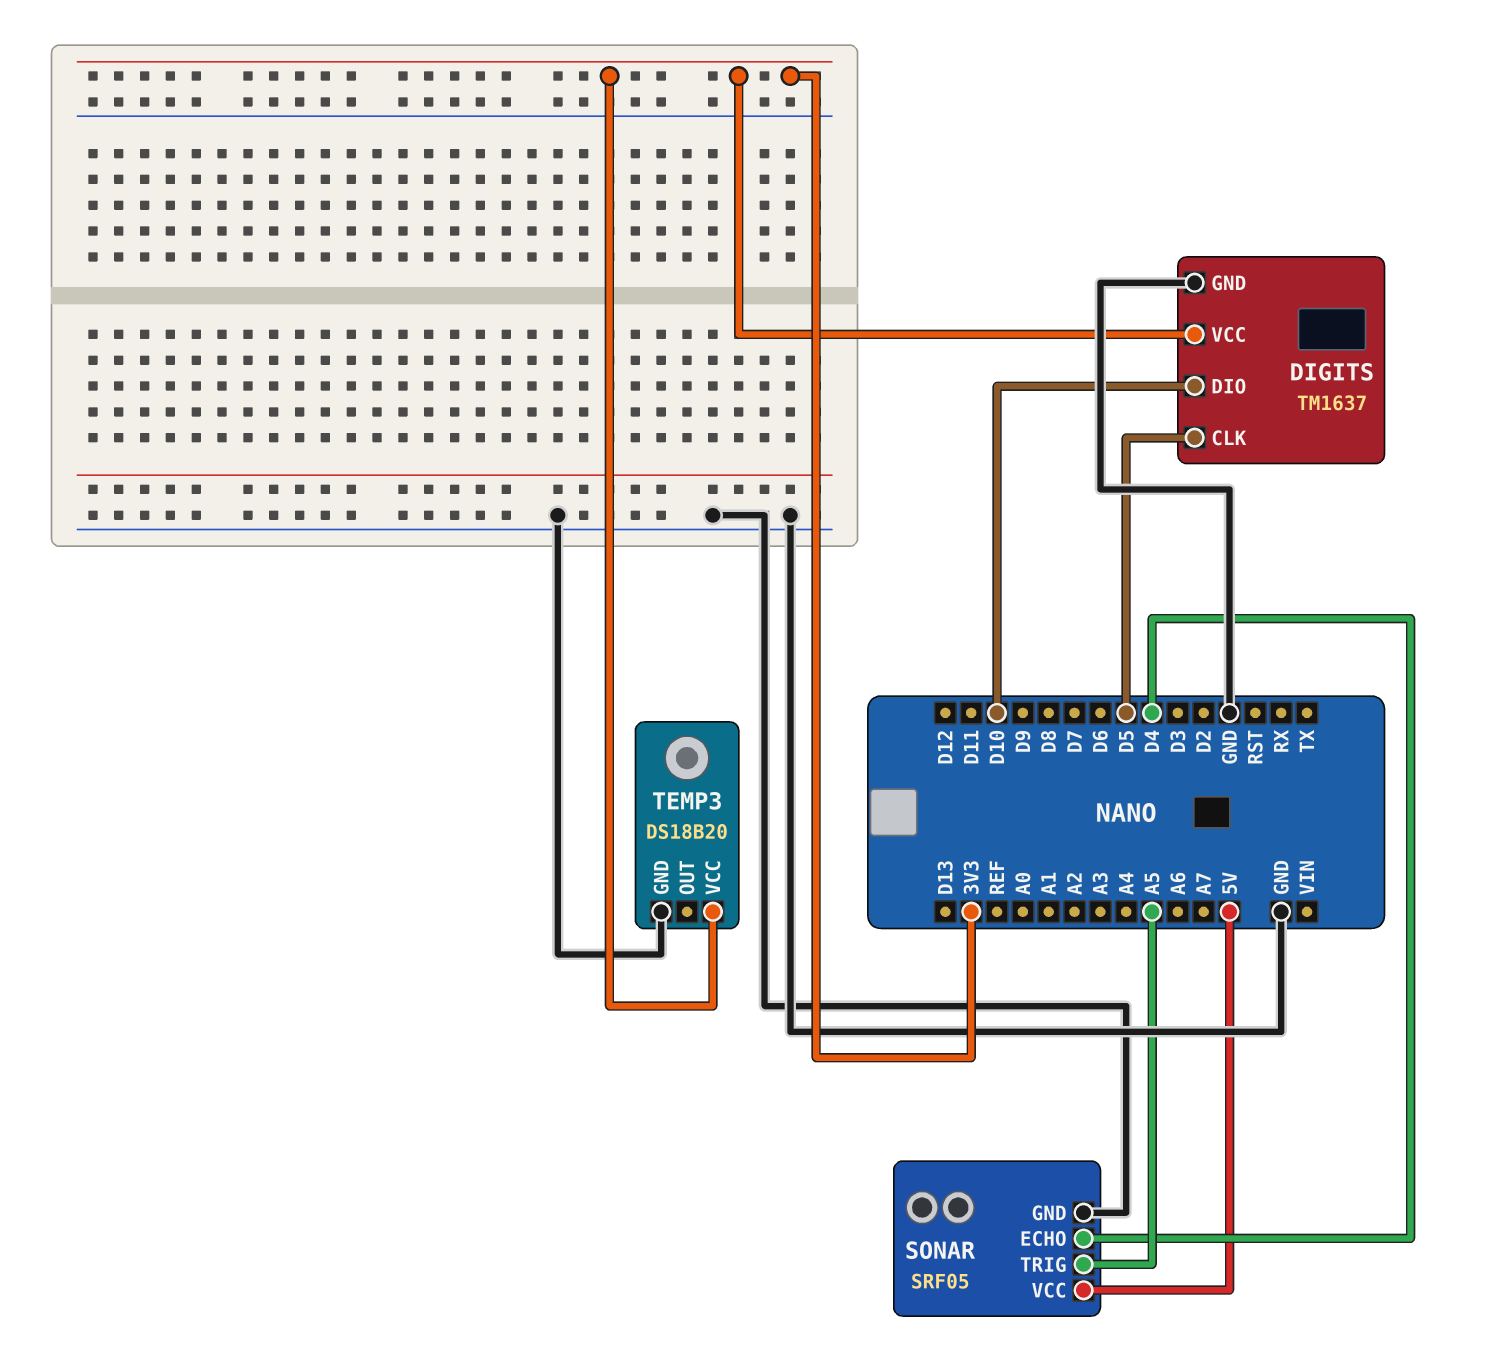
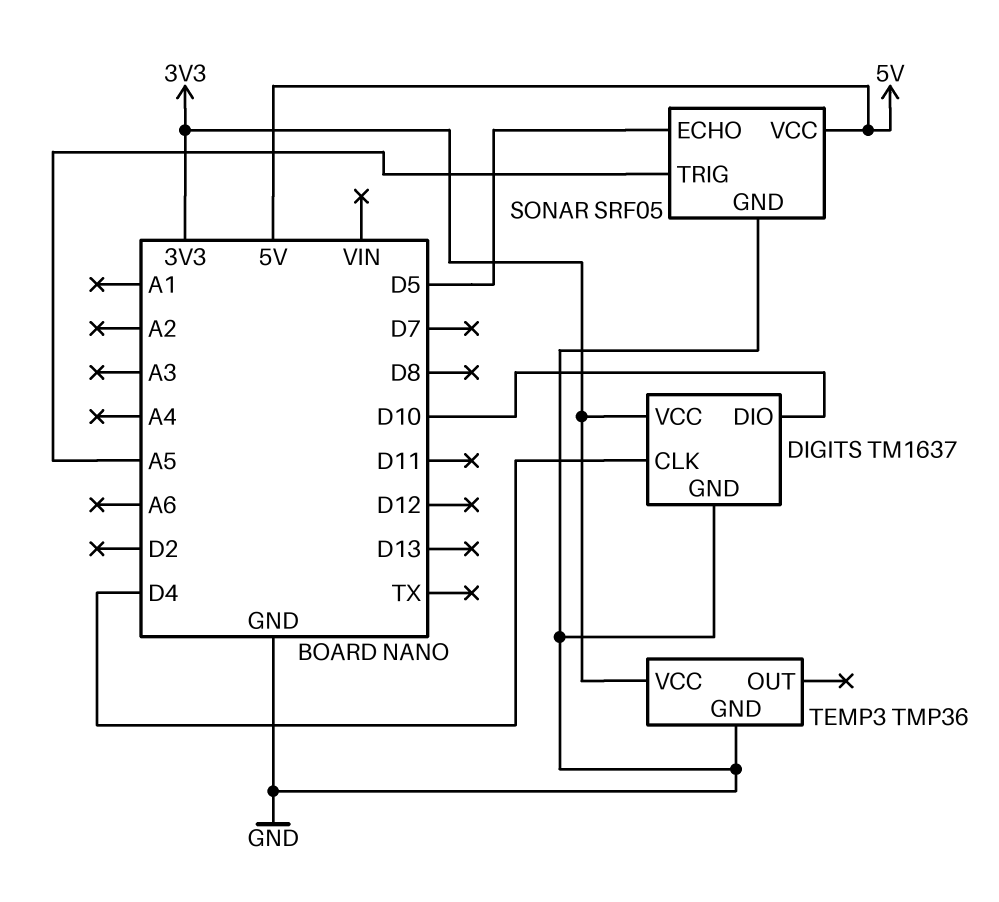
DIGITS pin CLK: D5 -> D4
SONAR pin ECHO: D4 -> D5
TEMP3: DS18B20 -> TMP36

